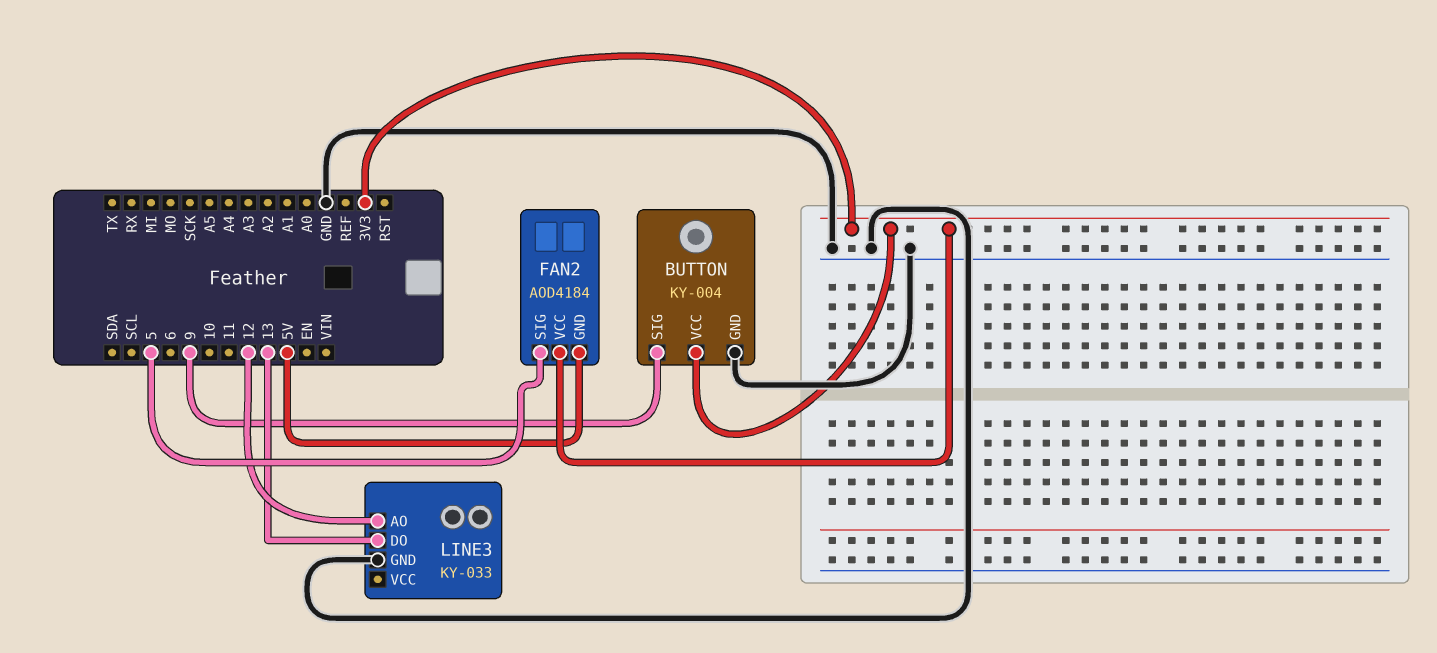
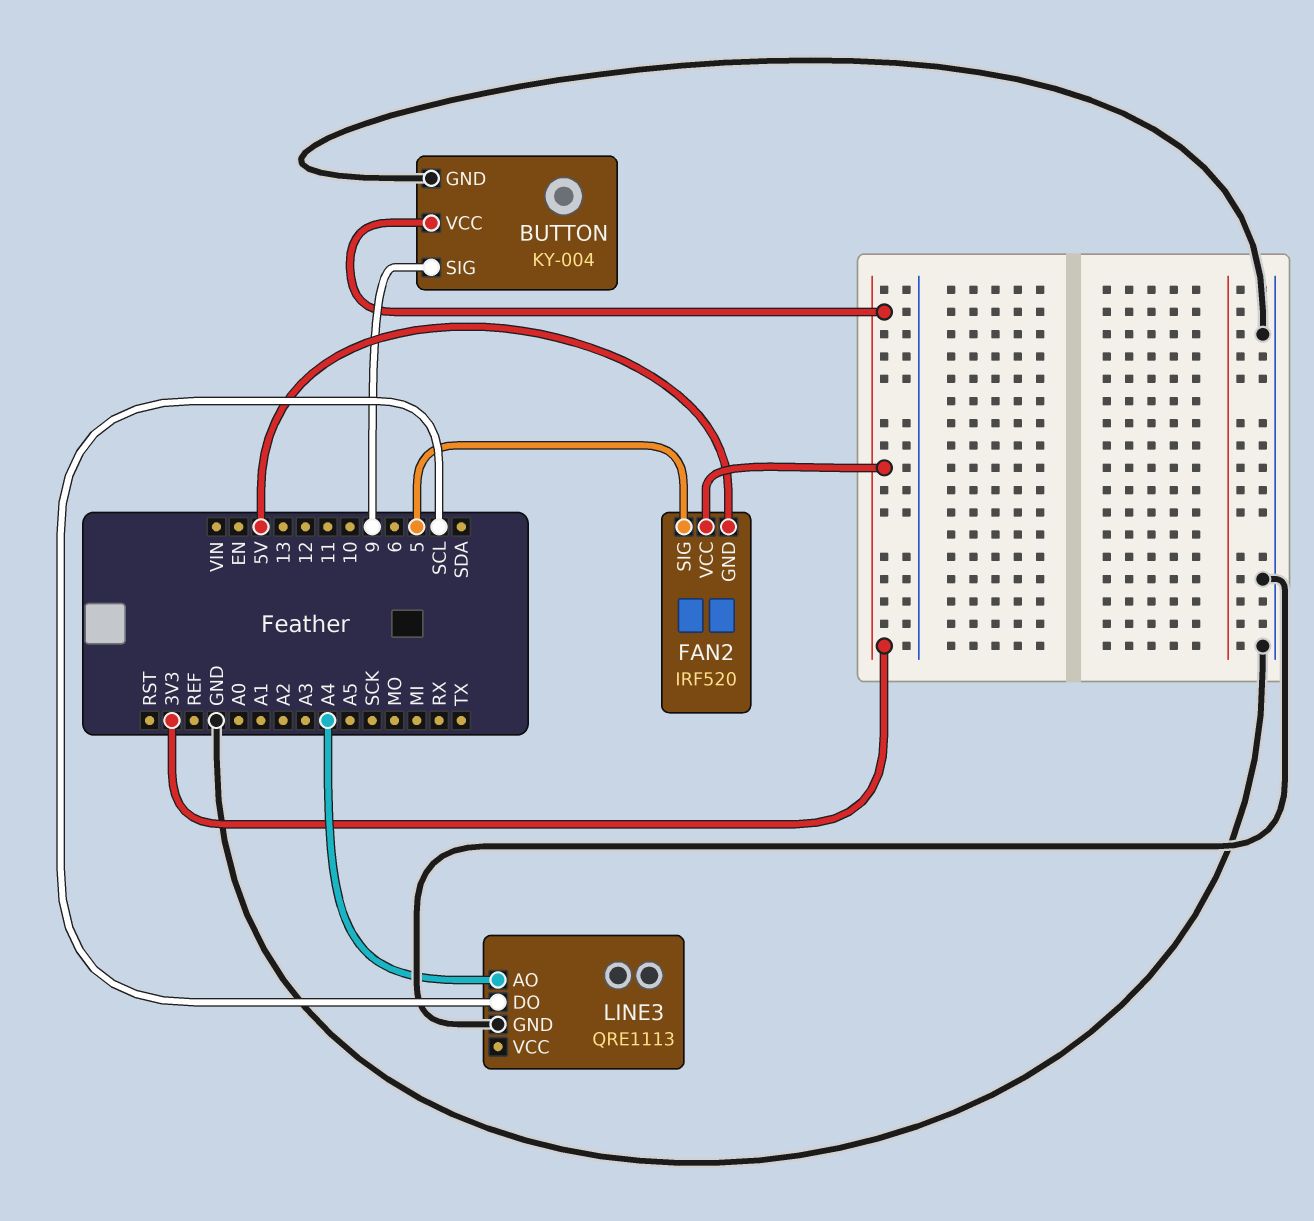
FAN2: AOD4184 -> IRF520
LINE3: KY-033 -> QRE1113
LINE3 pin AO: 12 -> A4
LINE3 pin DO: 13 -> SCL

